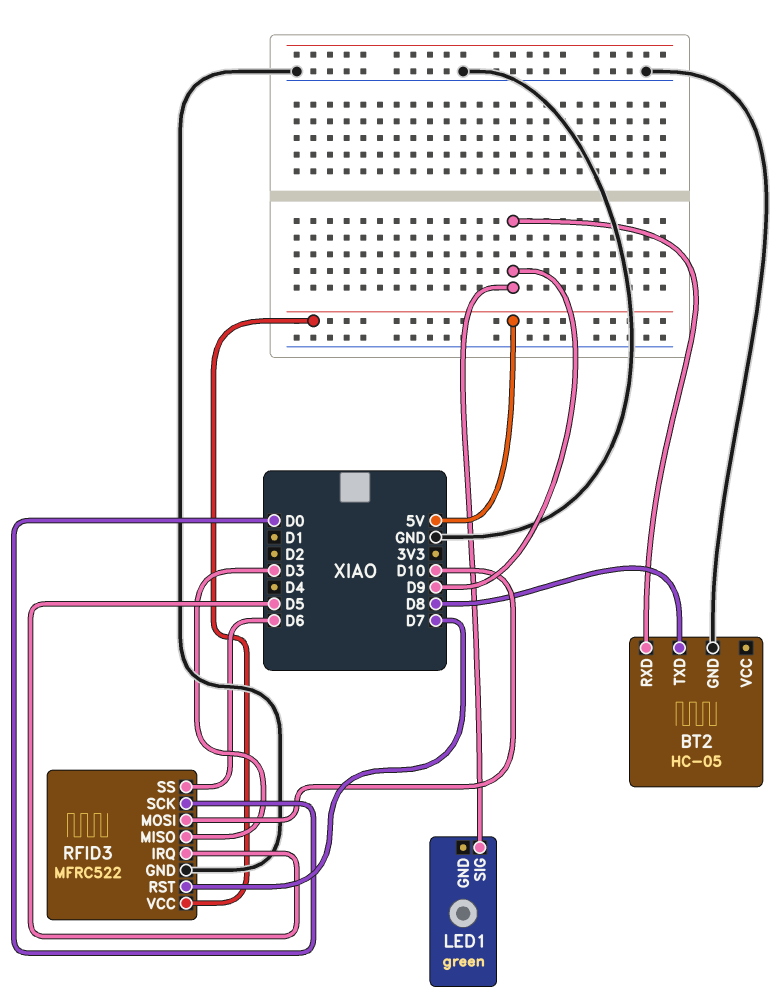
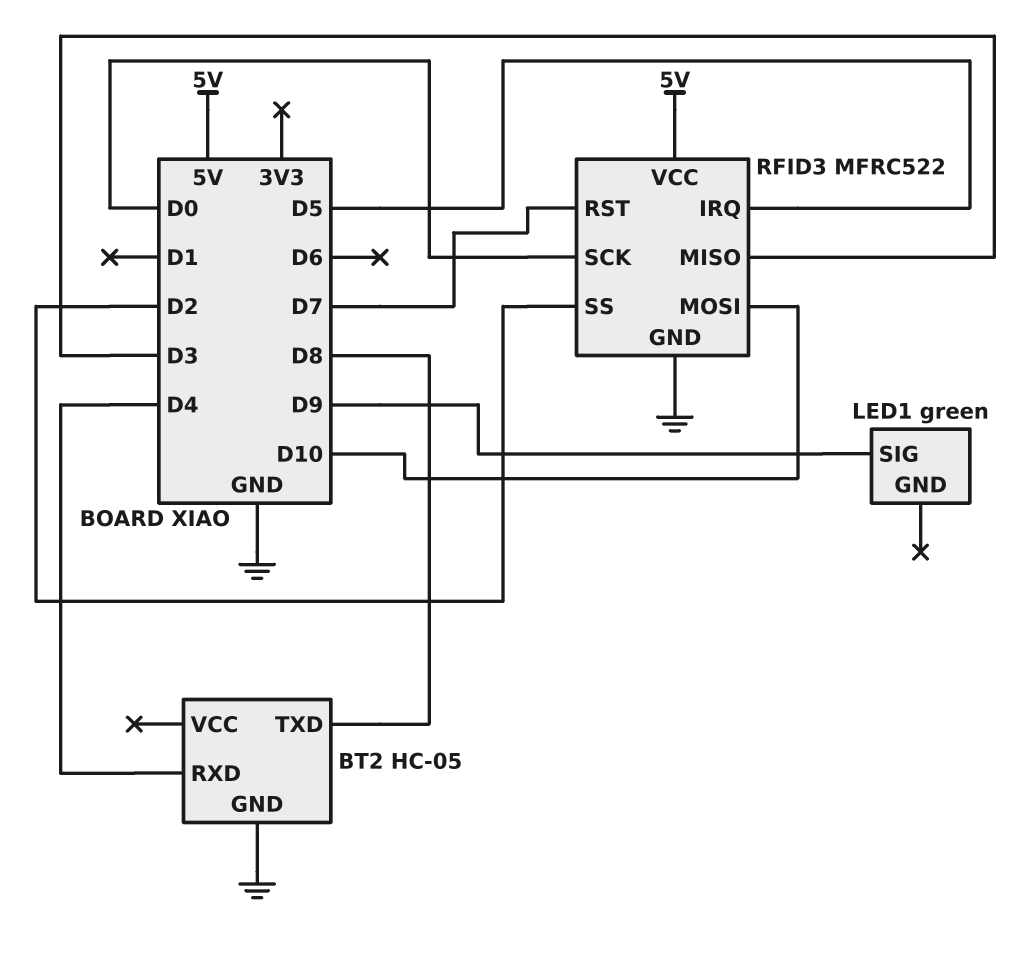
BT2 pin RXD: D9 -> D4
RFID3 pin SS: D6 -> D2

